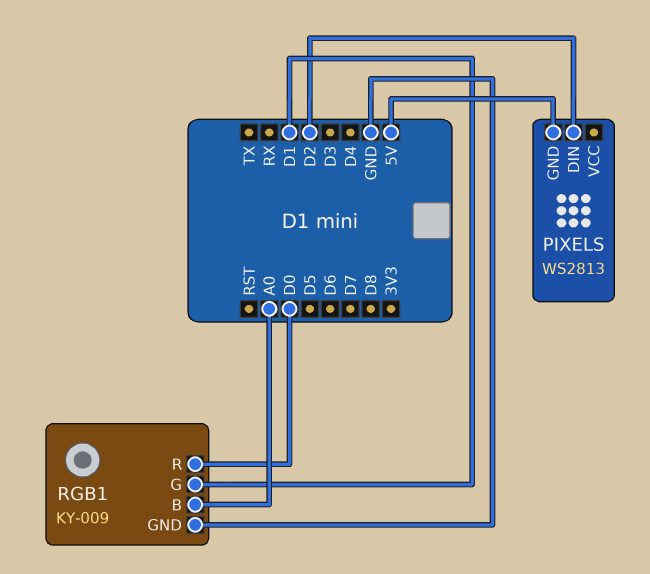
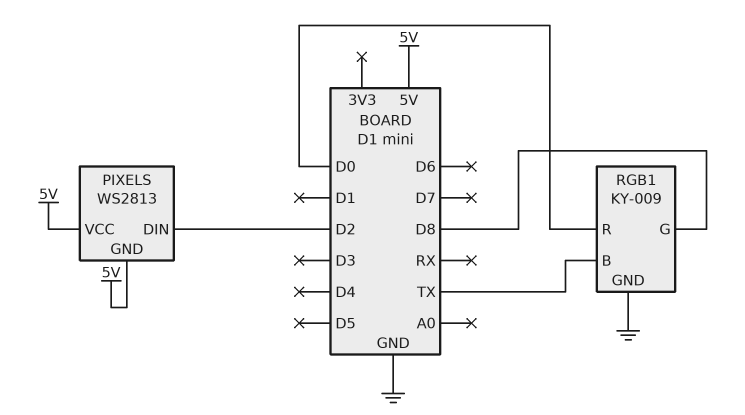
PIXELS pin VCC: none -> 5V
RGB1 pin B: A0 -> TX
RGB1 pin G: D1 -> D8

